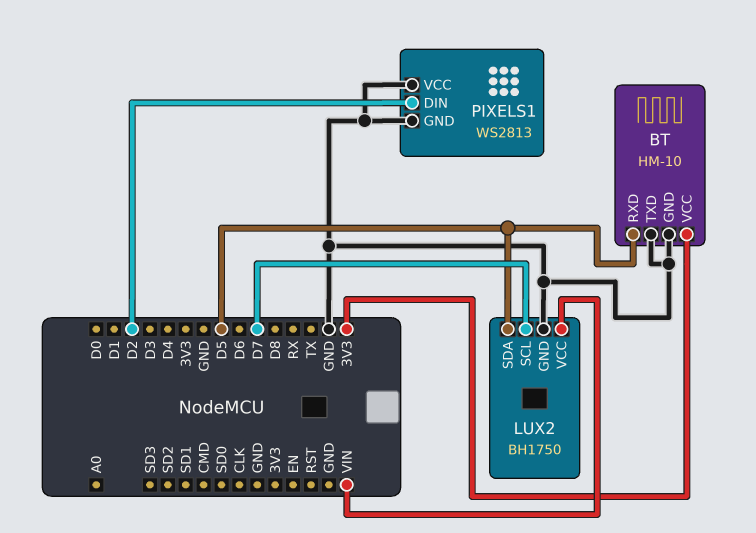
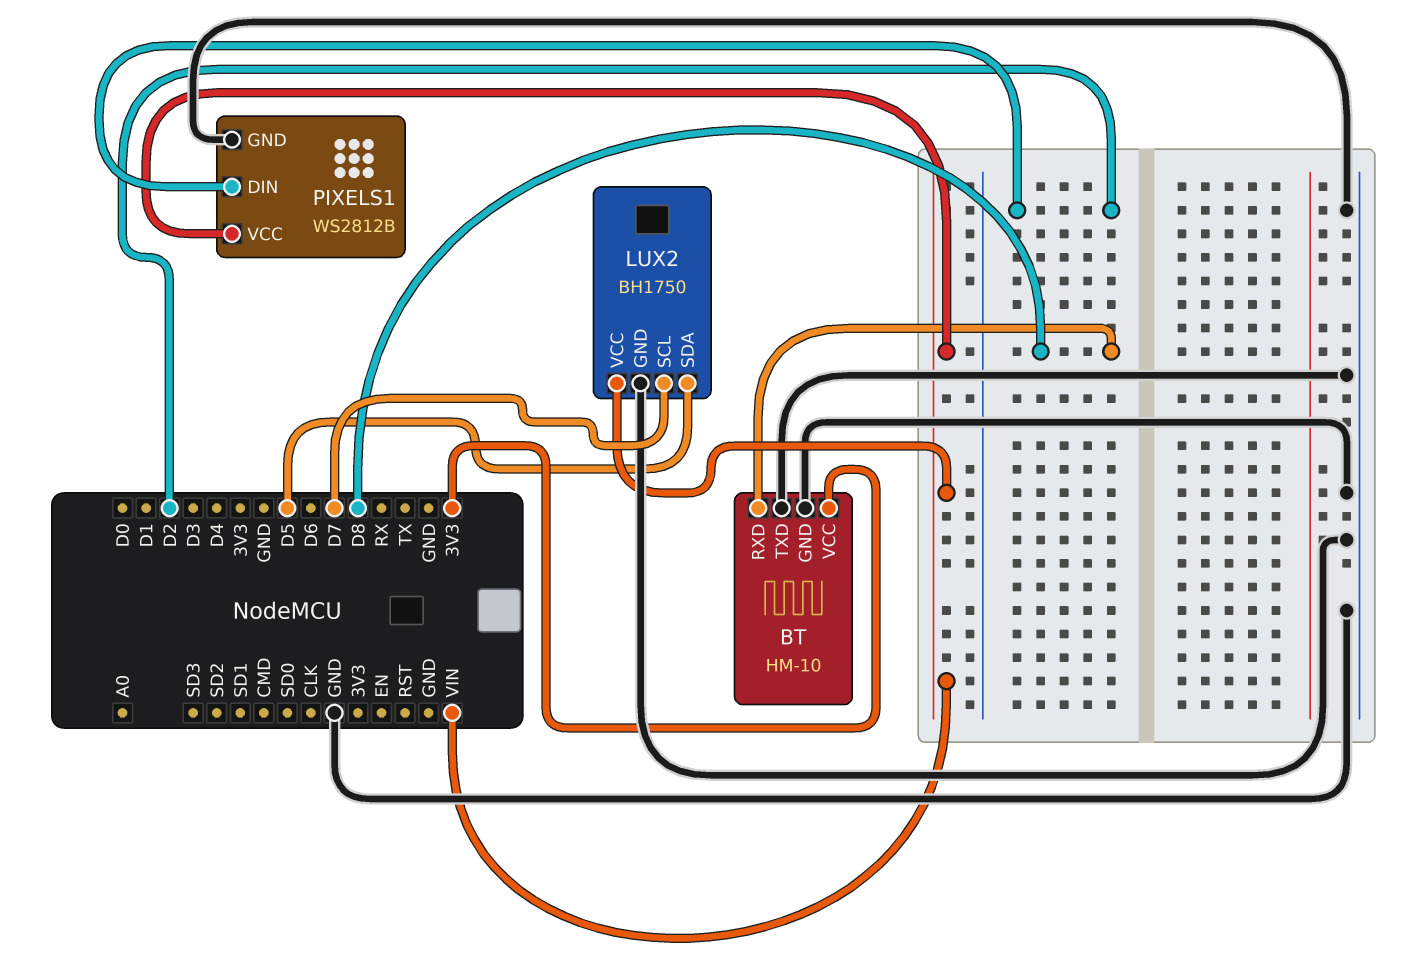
BT pin RXD: D5 -> D8
PIXELS1: WS2813 -> WS2812B
PIXELS1 pin VCC: GND -> VIN

